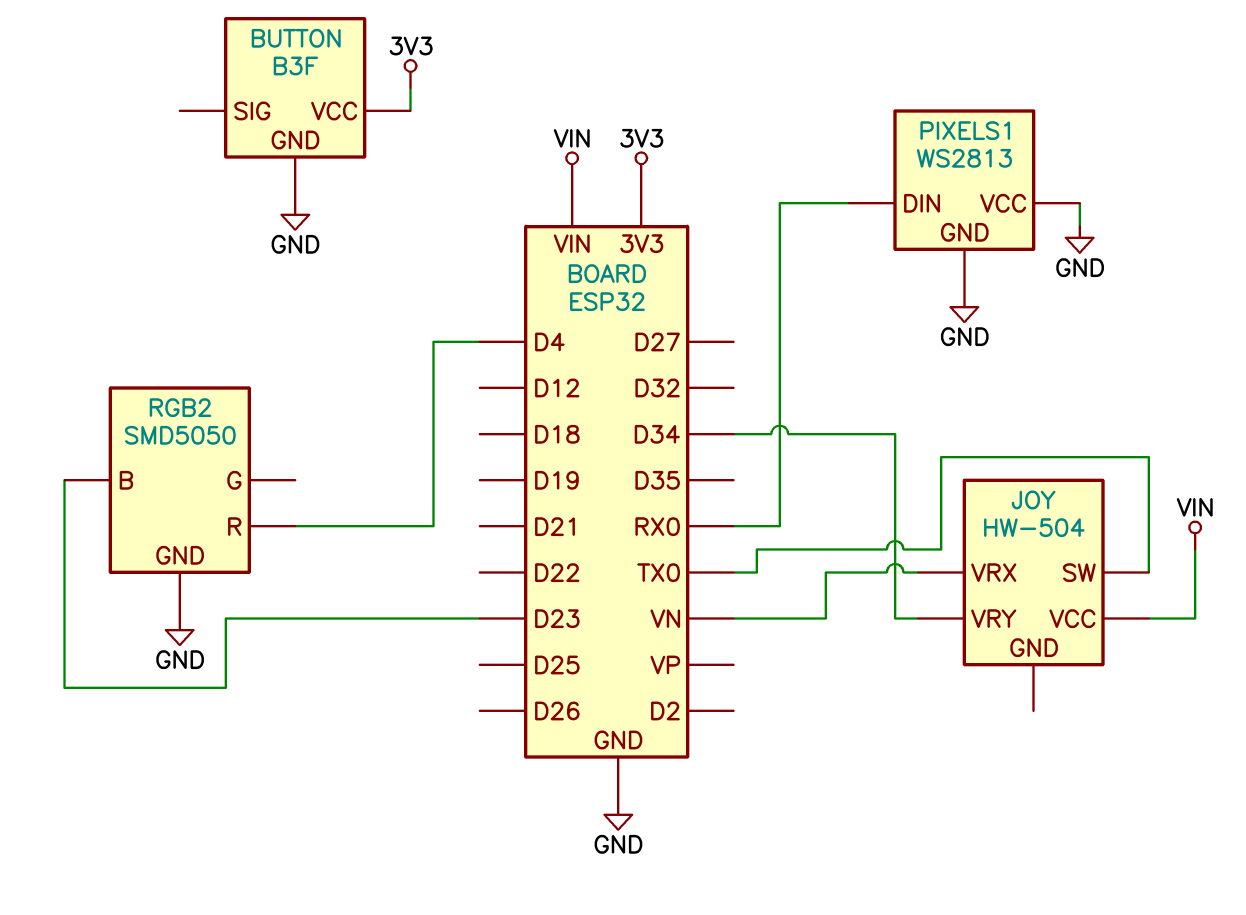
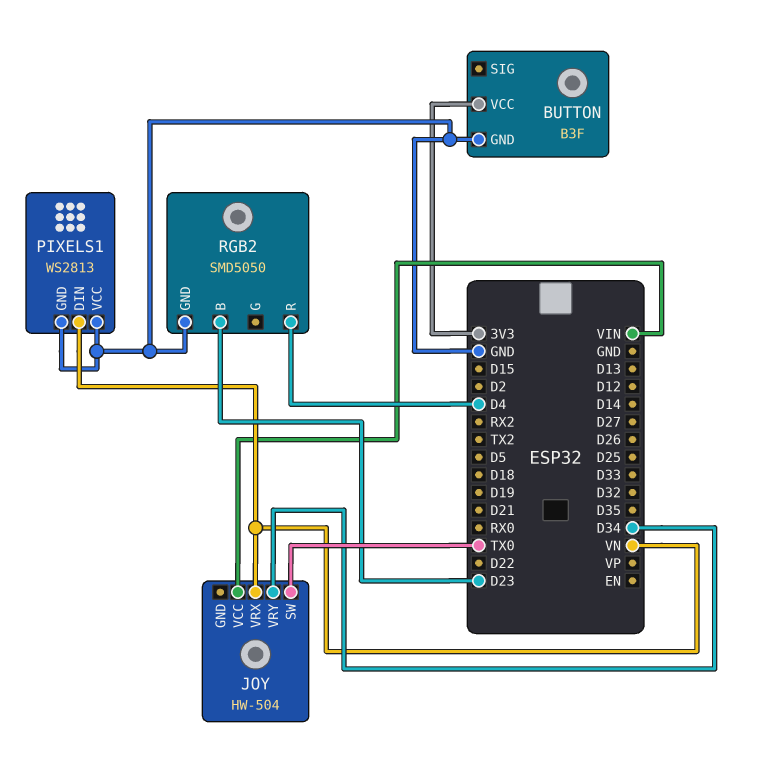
PIXELS1 pin DIN: RX0 -> VN

